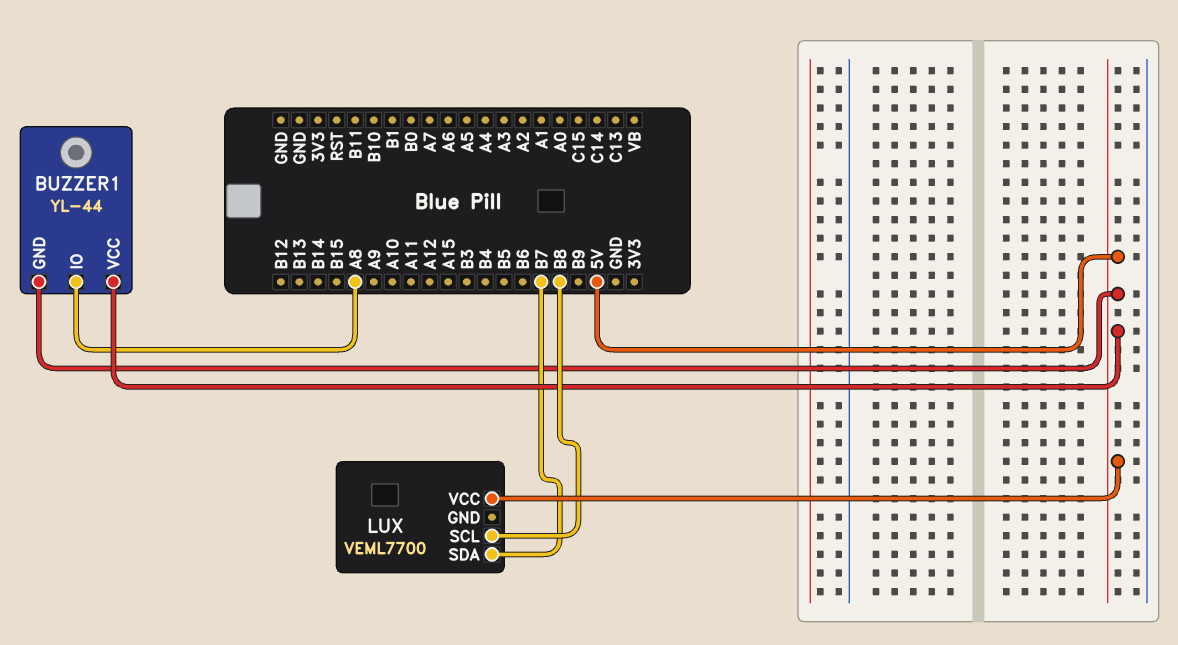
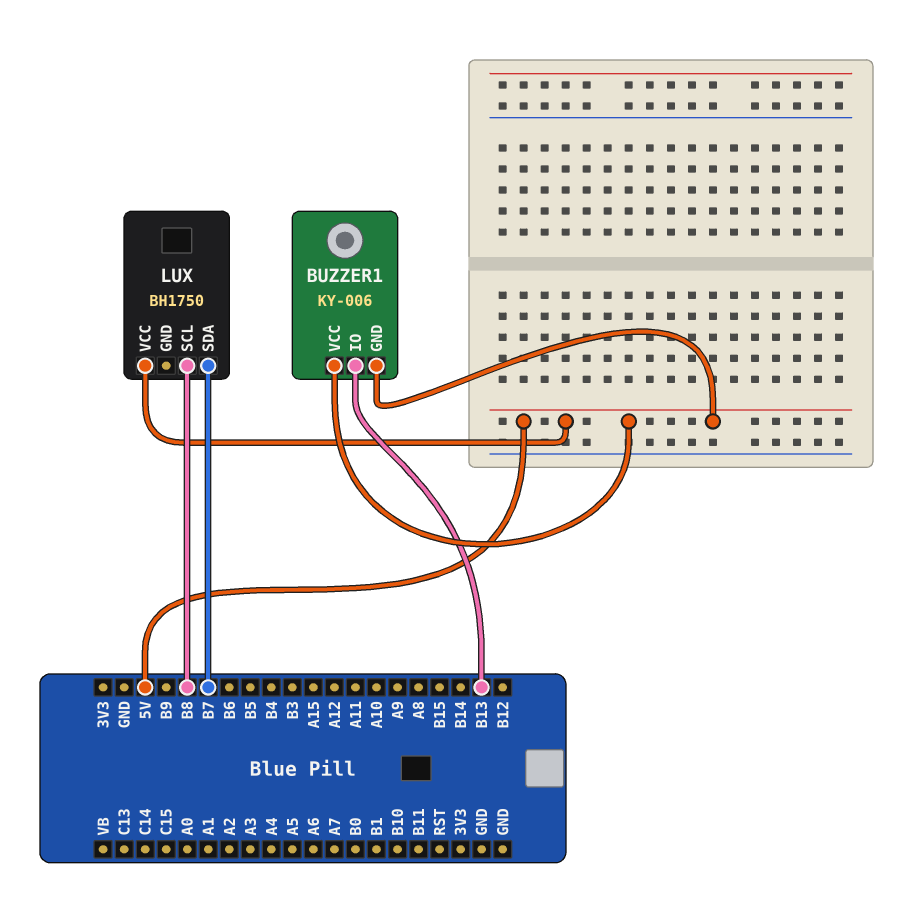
BUZZER1: YL-44 -> KY-006
BUZZER1 pin IO: A8 -> B13
LUX: VEML7700 -> BH1750

